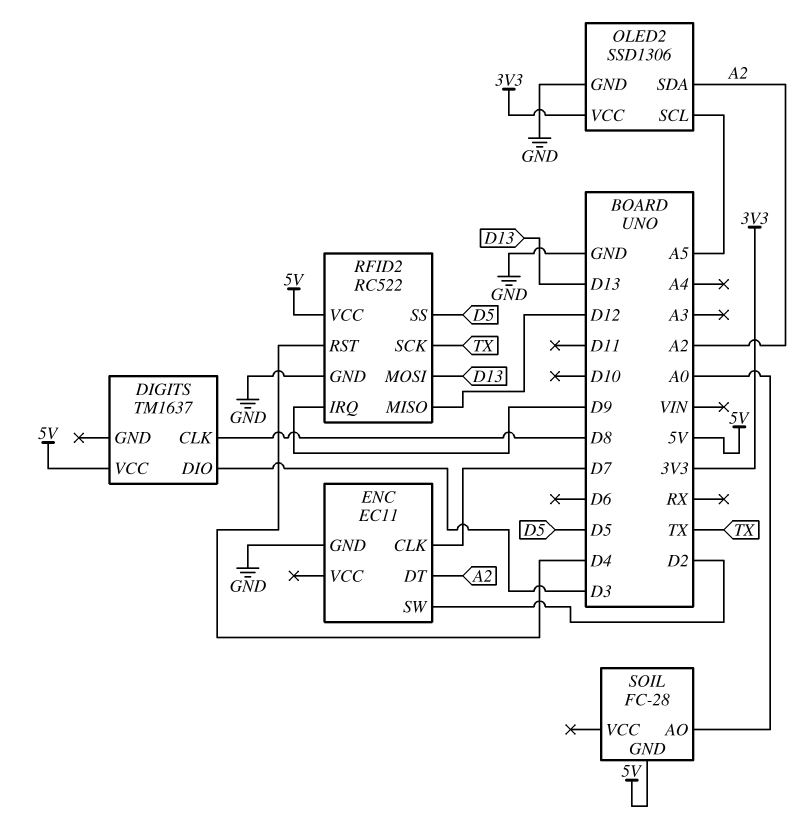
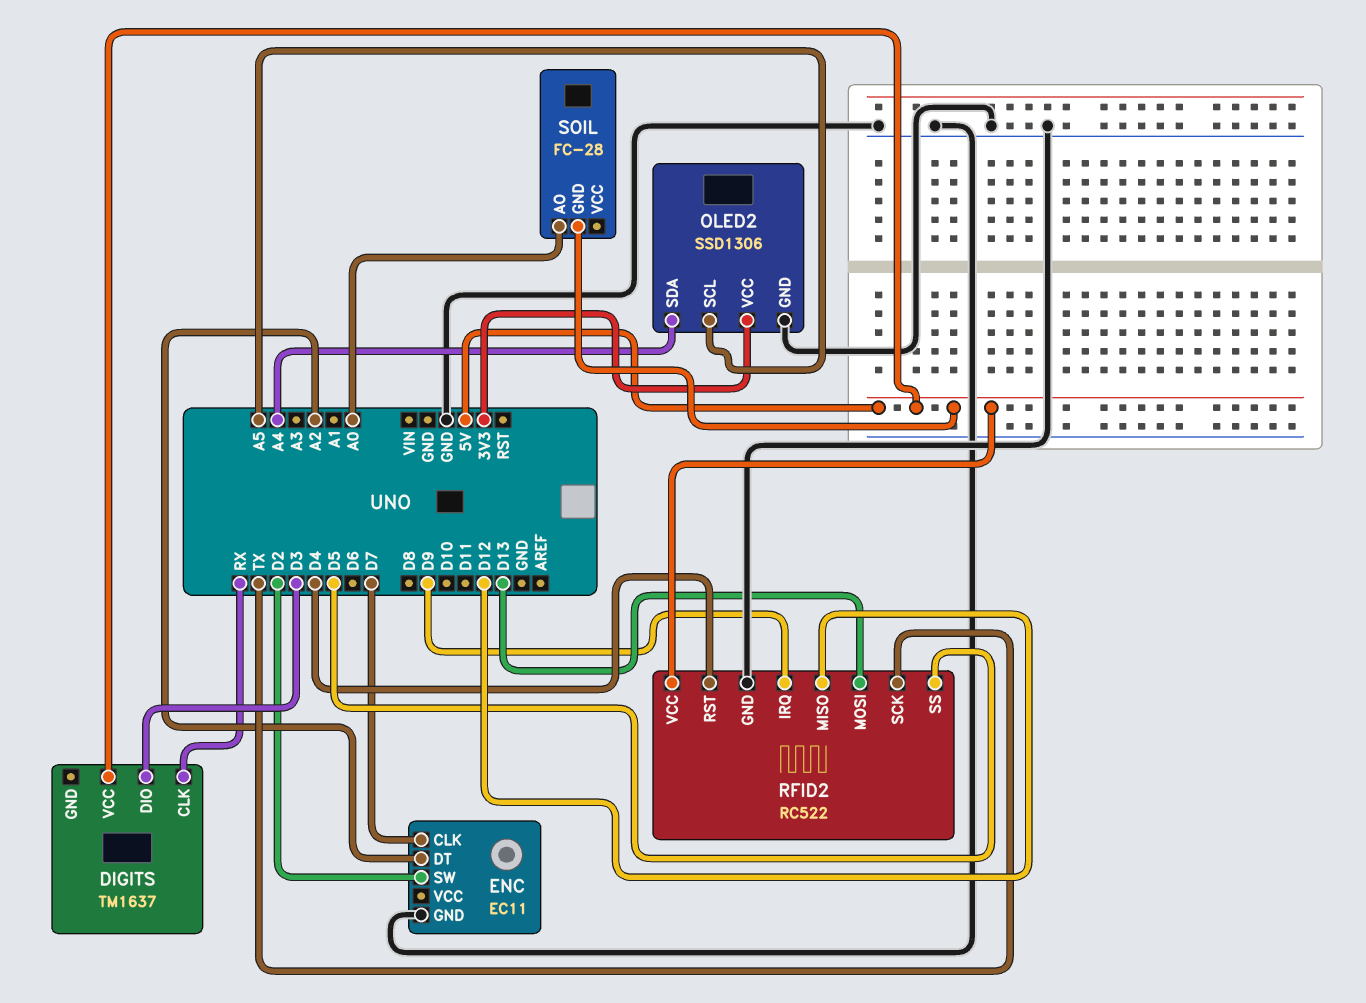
DIGITS pin CLK: D8 -> RX
OLED2 pin SDA: A2 -> A4

